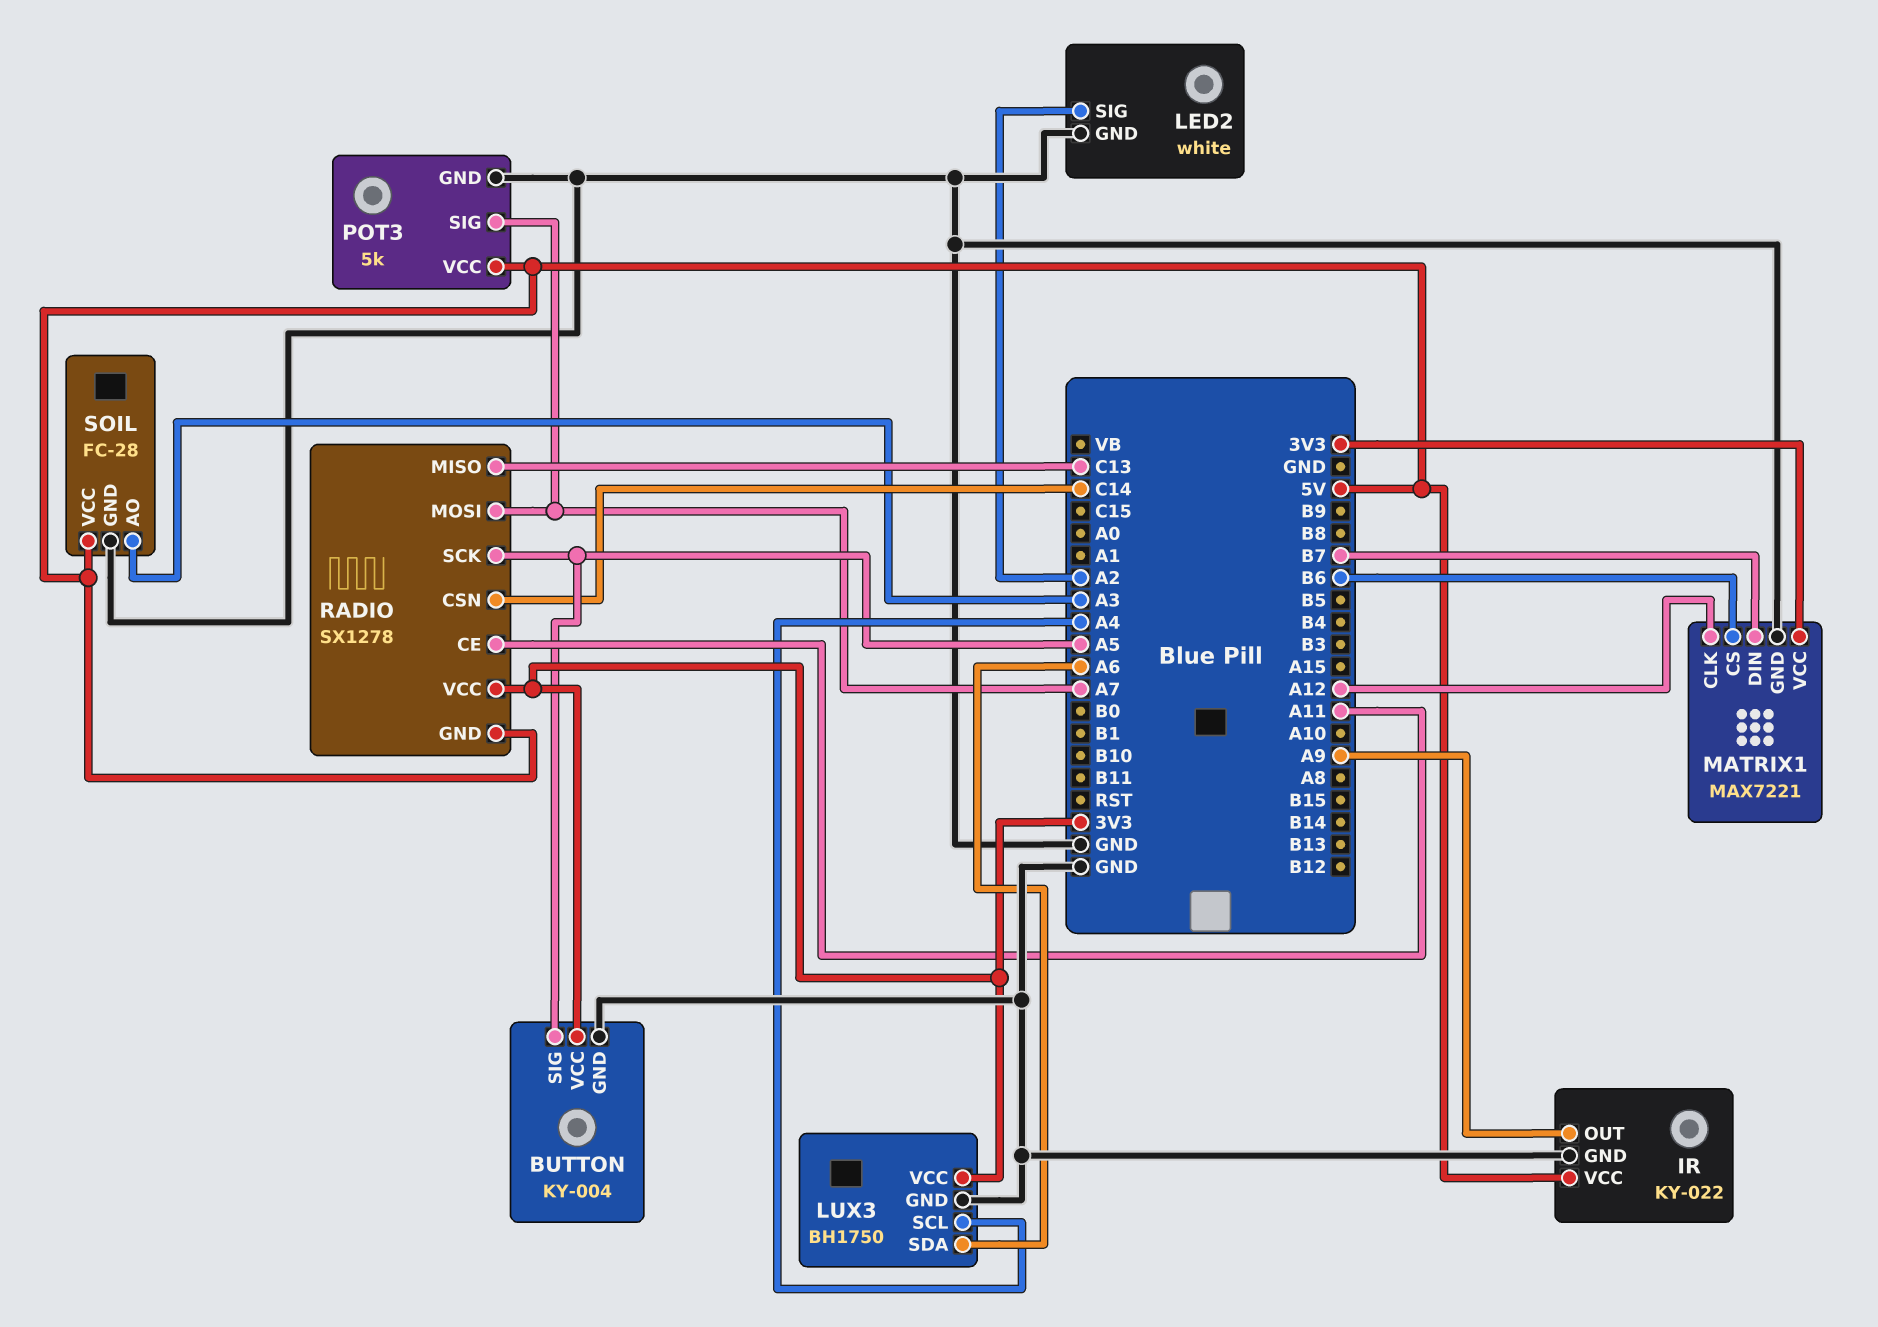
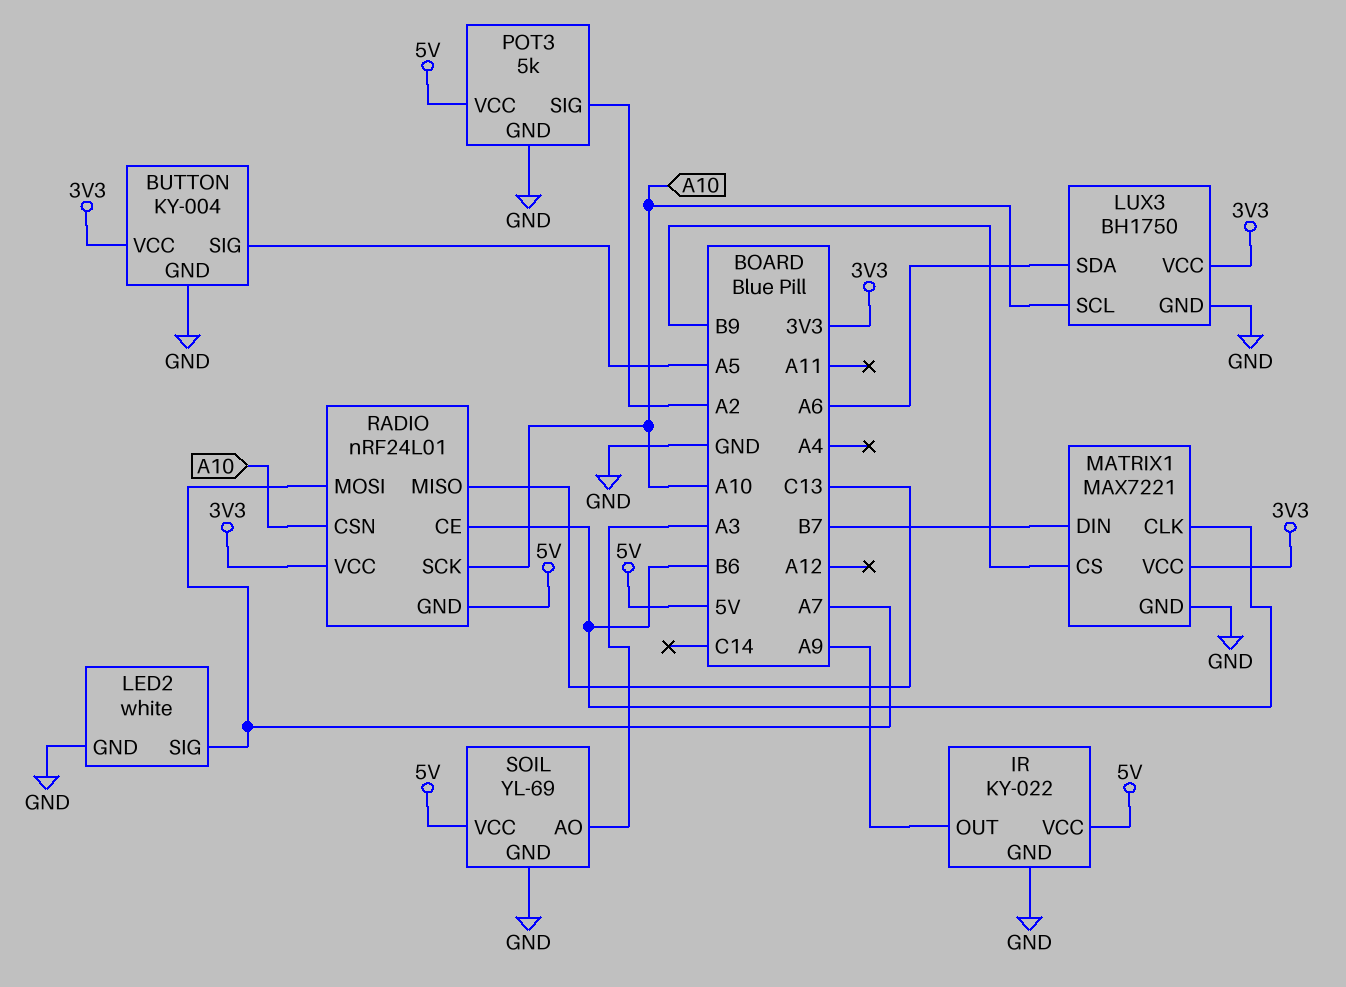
LED2 pin SIG: A2 -> A7
LUX3 pin SCL: A4 -> A10
MATRIX1 pin CLK: A12 -> B6
MATRIX1 pin CS: B6 -> B9
POT3 pin SIG: A7 -> A2
RADIO: SX1278 -> nRF24L01
RADIO pin CE: A11 -> B6
RADIO pin CSN: C14 -> A10
RADIO pin SCK: A5 -> A10
SOIL: FC-28 -> YL-69

